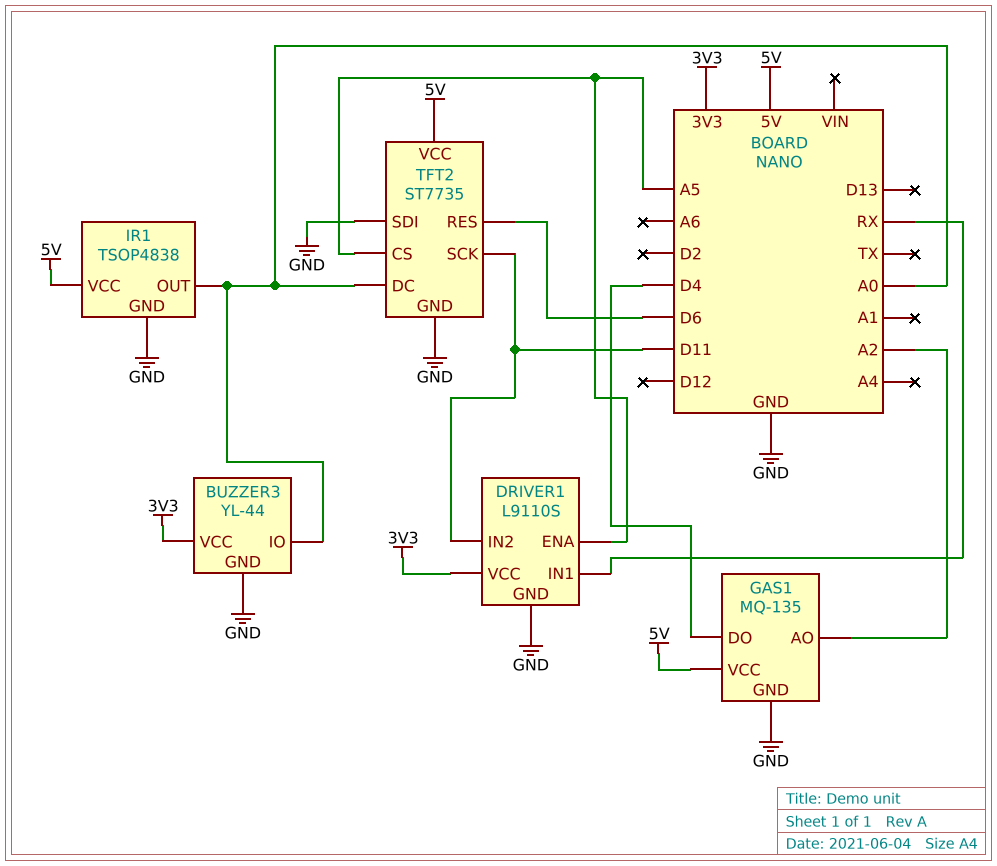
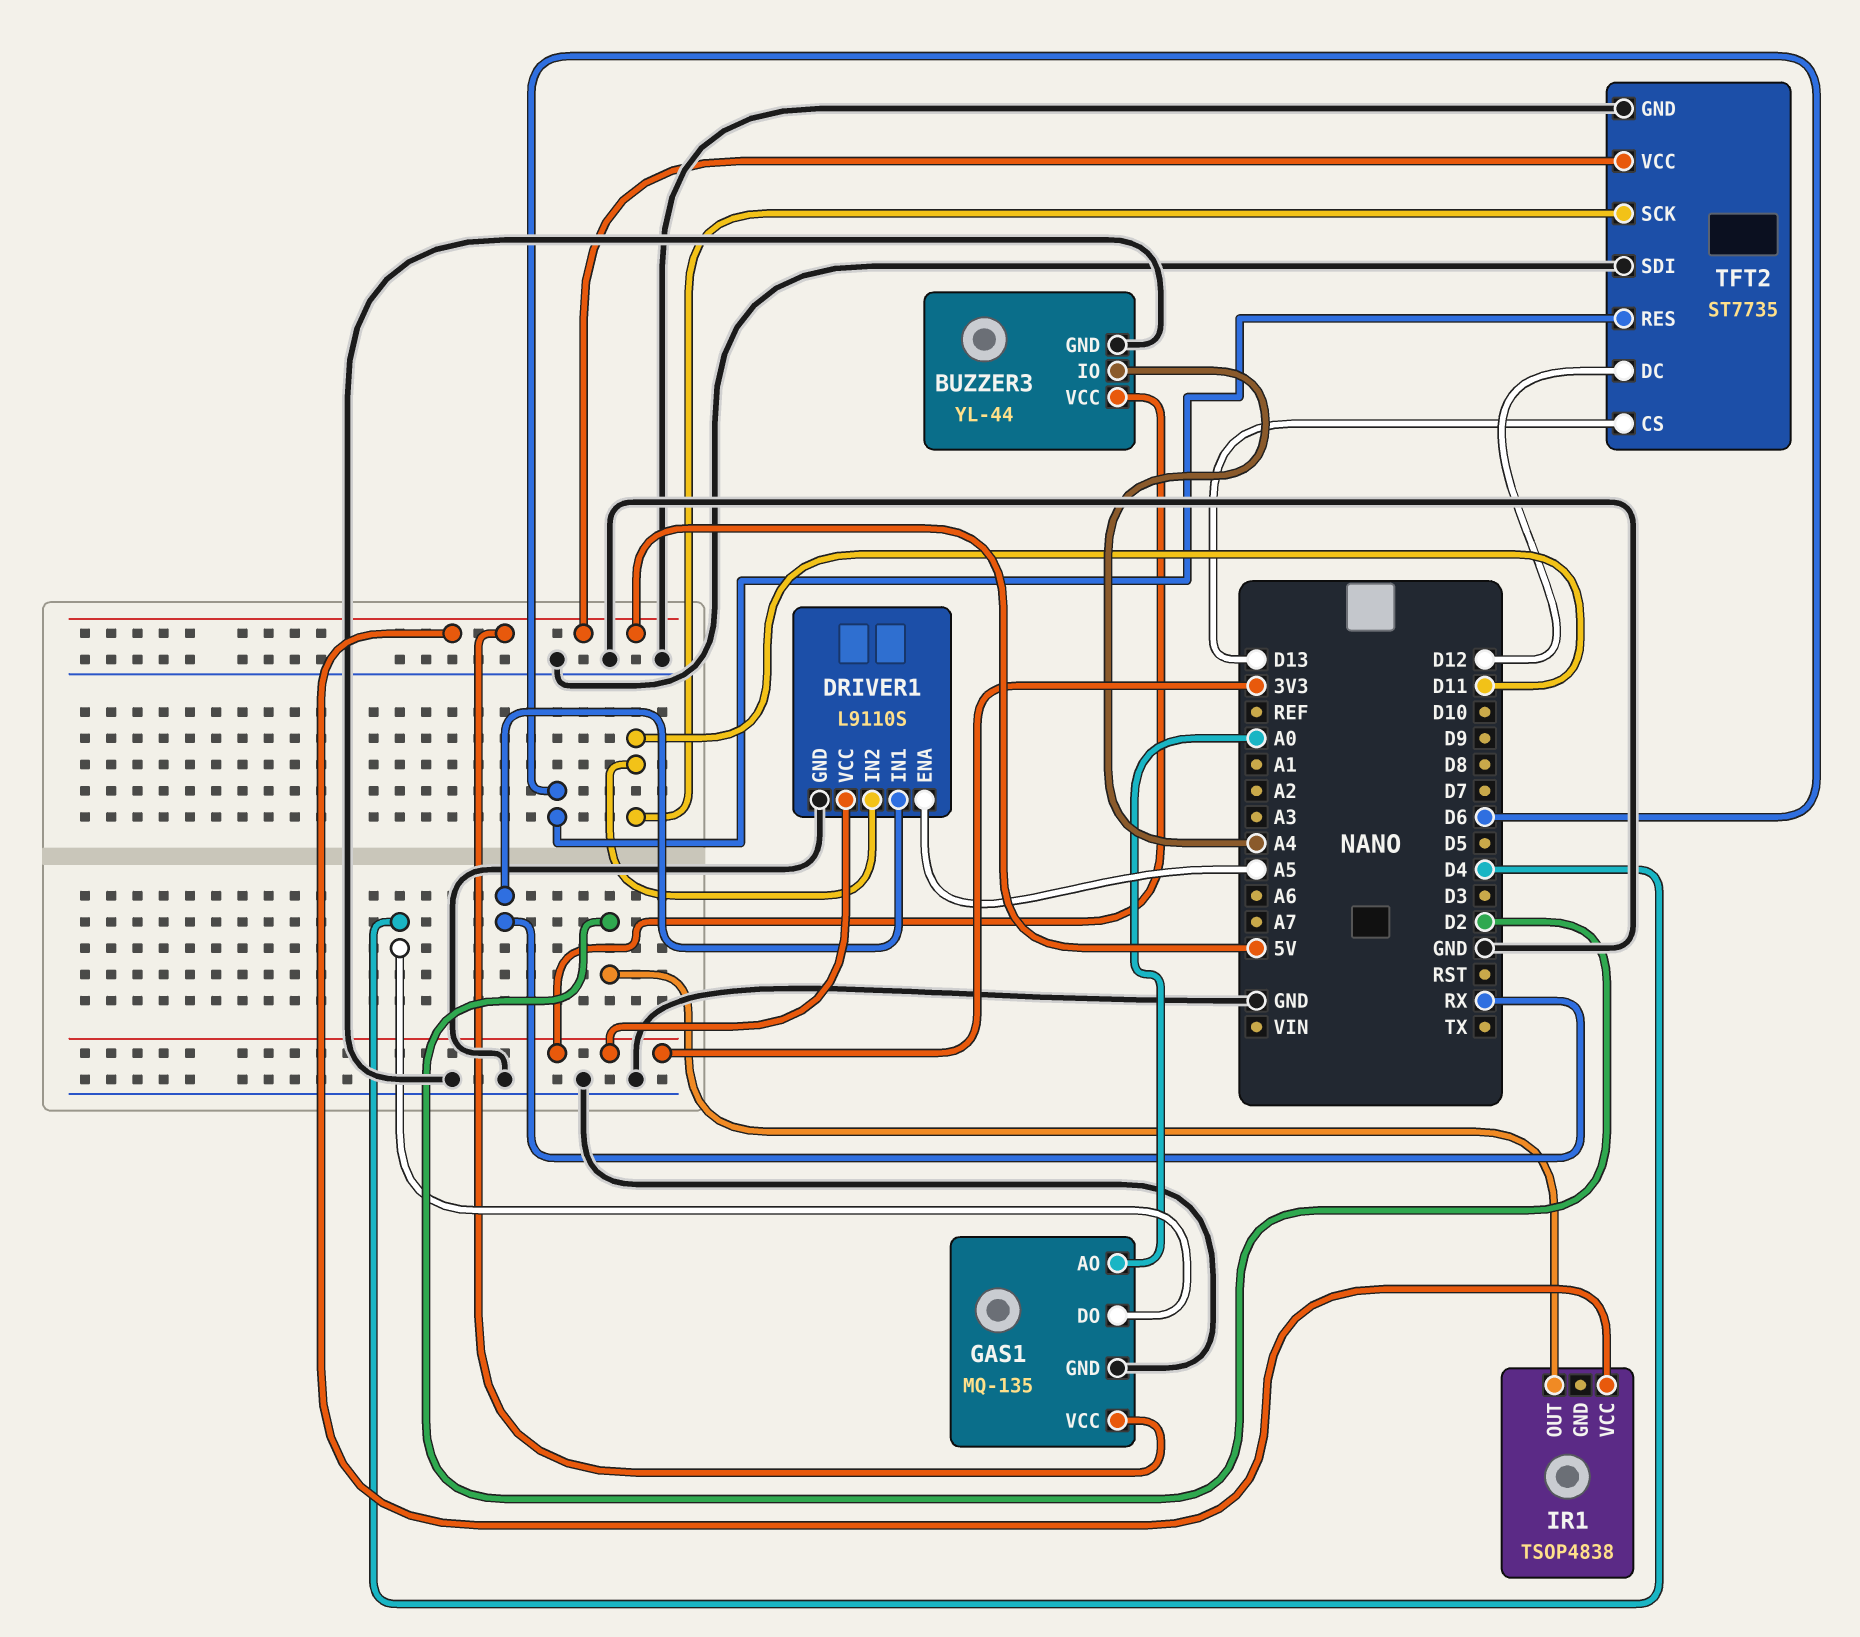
BUZZER3 pin IO: A0 -> A4
GAS1 pin AO: A2 -> A0
IR1 pin GND: GND -> none
IR1 pin OUT: A0 -> D2
TFT2 pin CS: A5 -> D13
TFT2 pin DC: A0 -> D12

